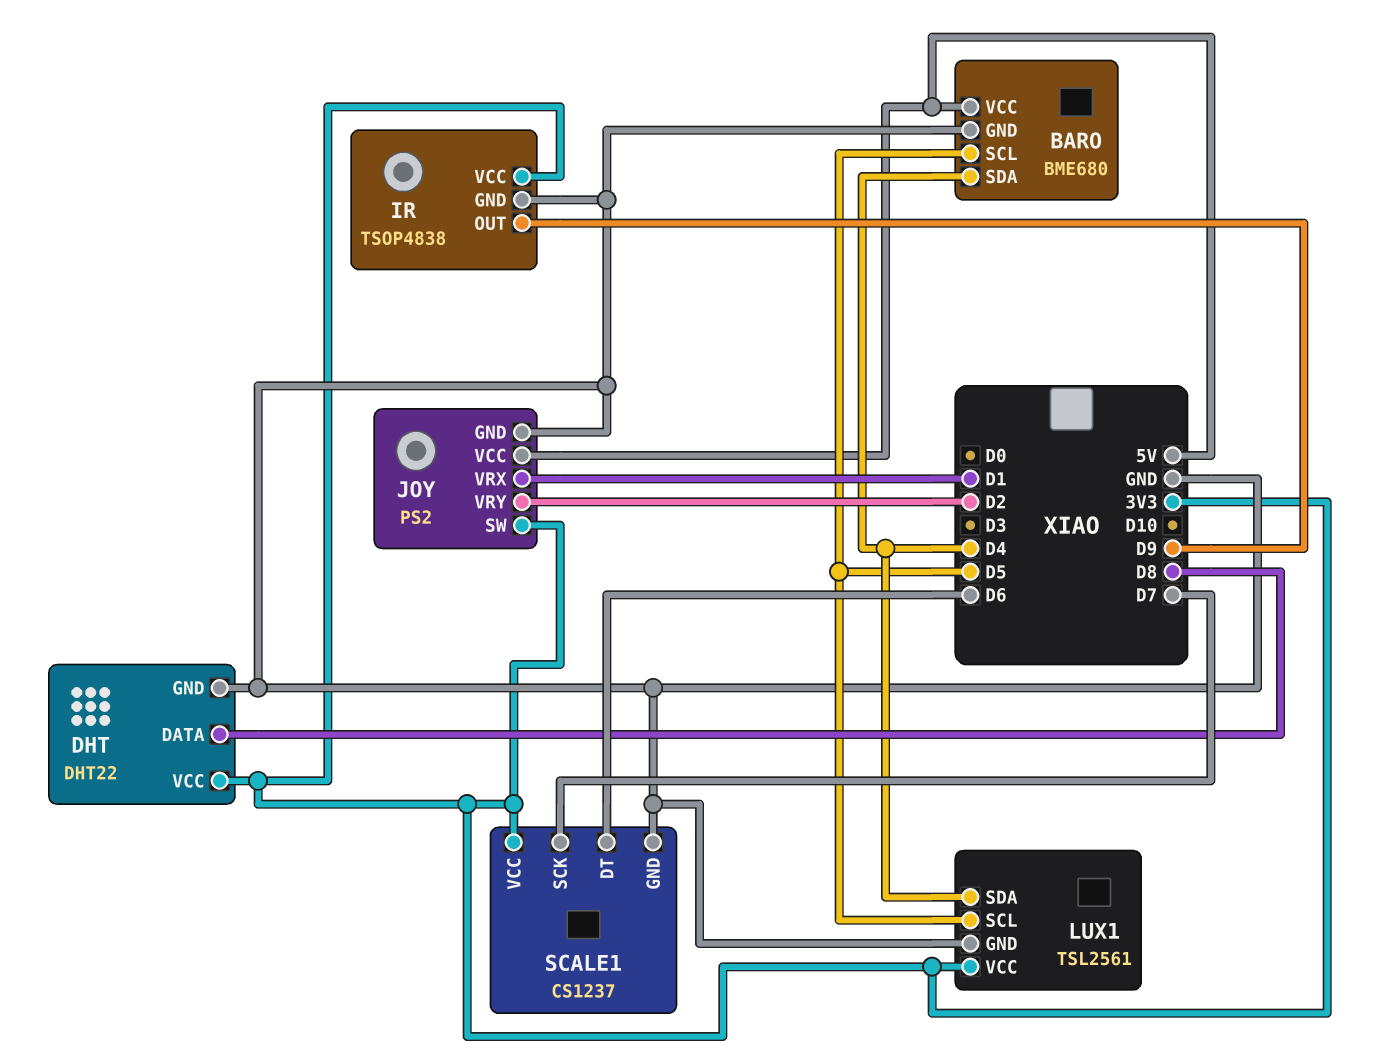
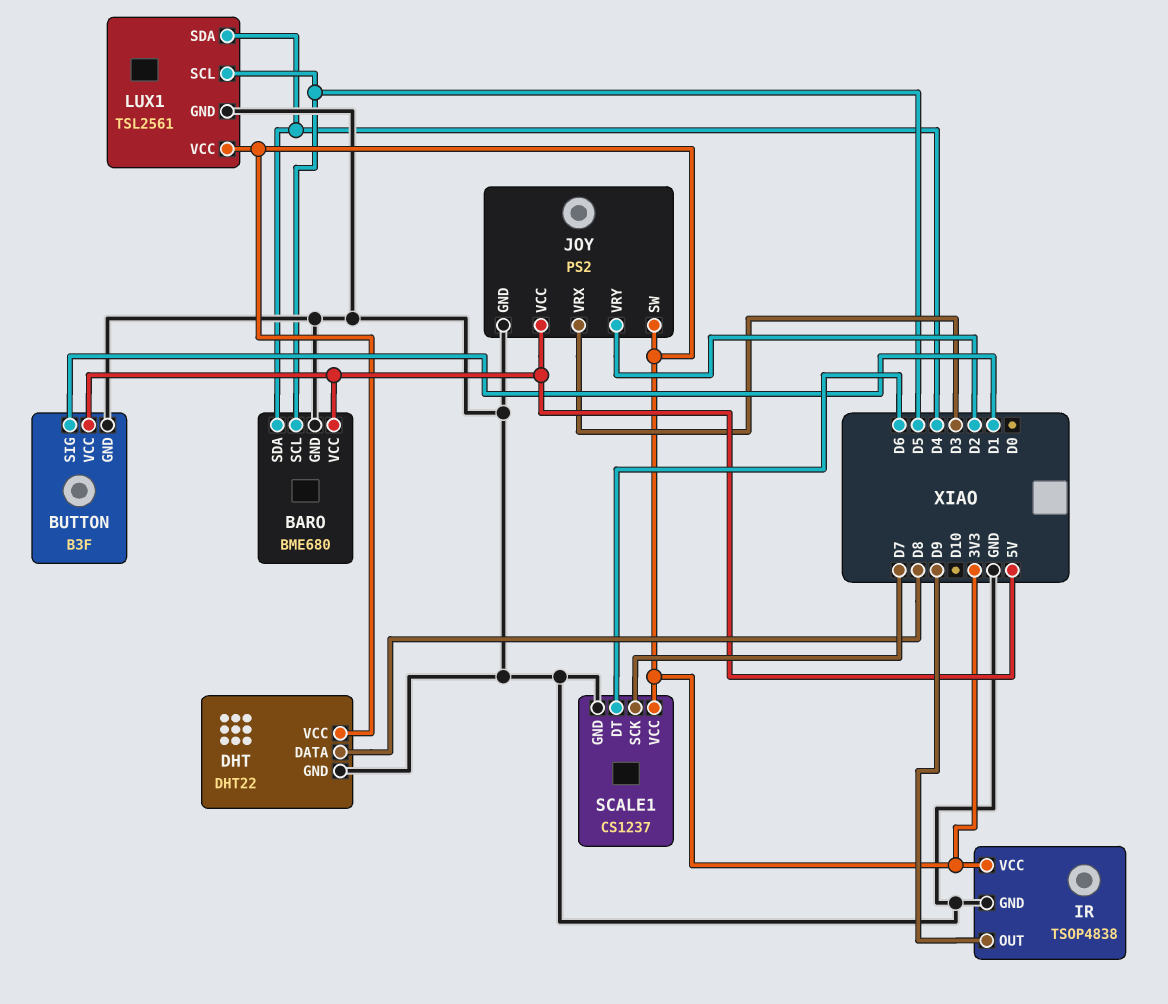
BUTTON: none -> B3F
BUTTON pin GND: none -> GND
BUTTON pin SIG: none -> D1
BUTTON pin VCC: none -> 5V
JOY pin VRX: D1 -> D3

